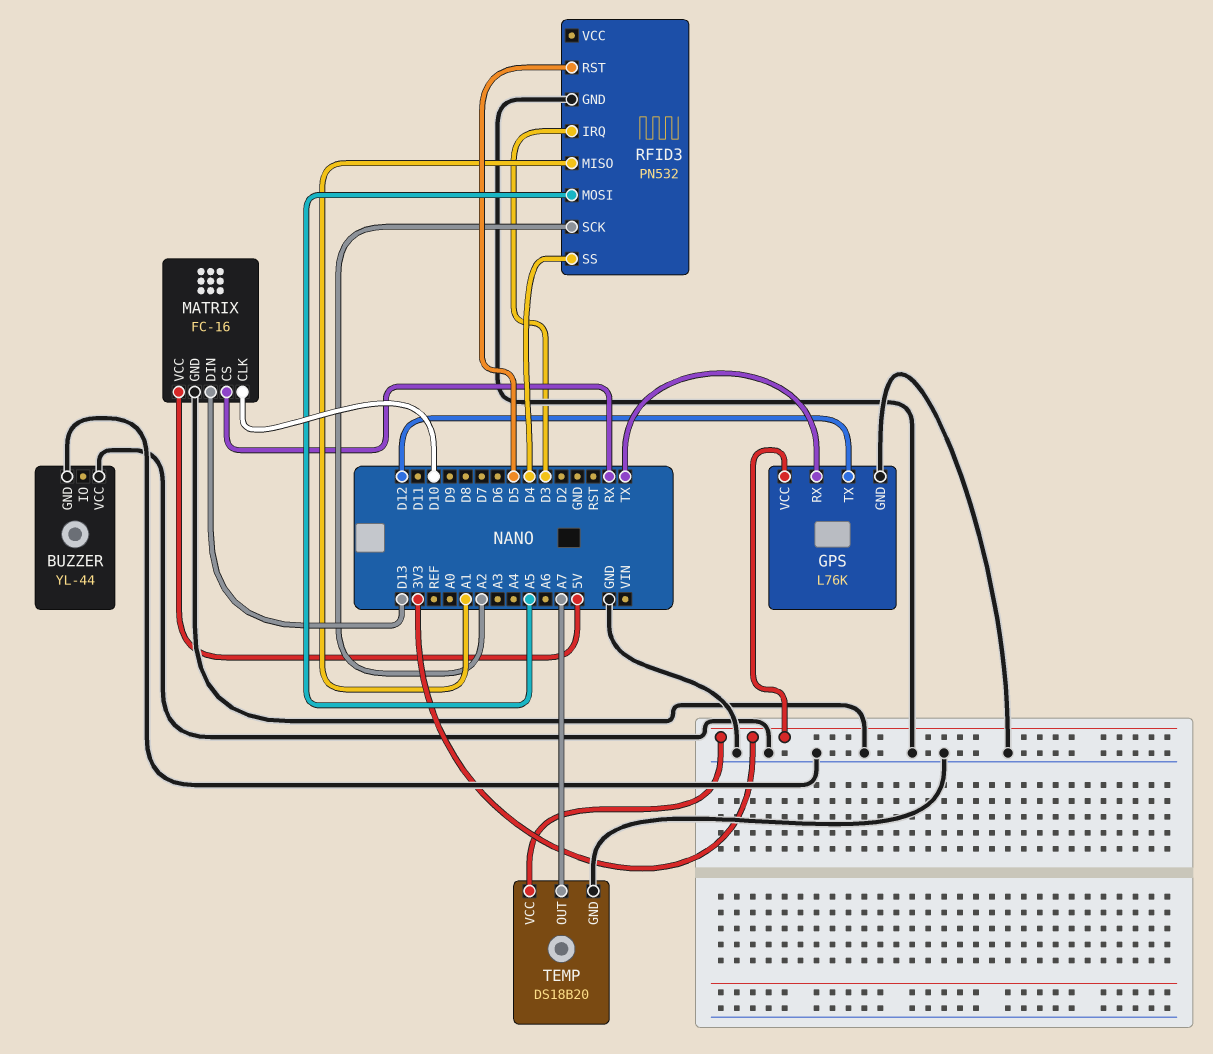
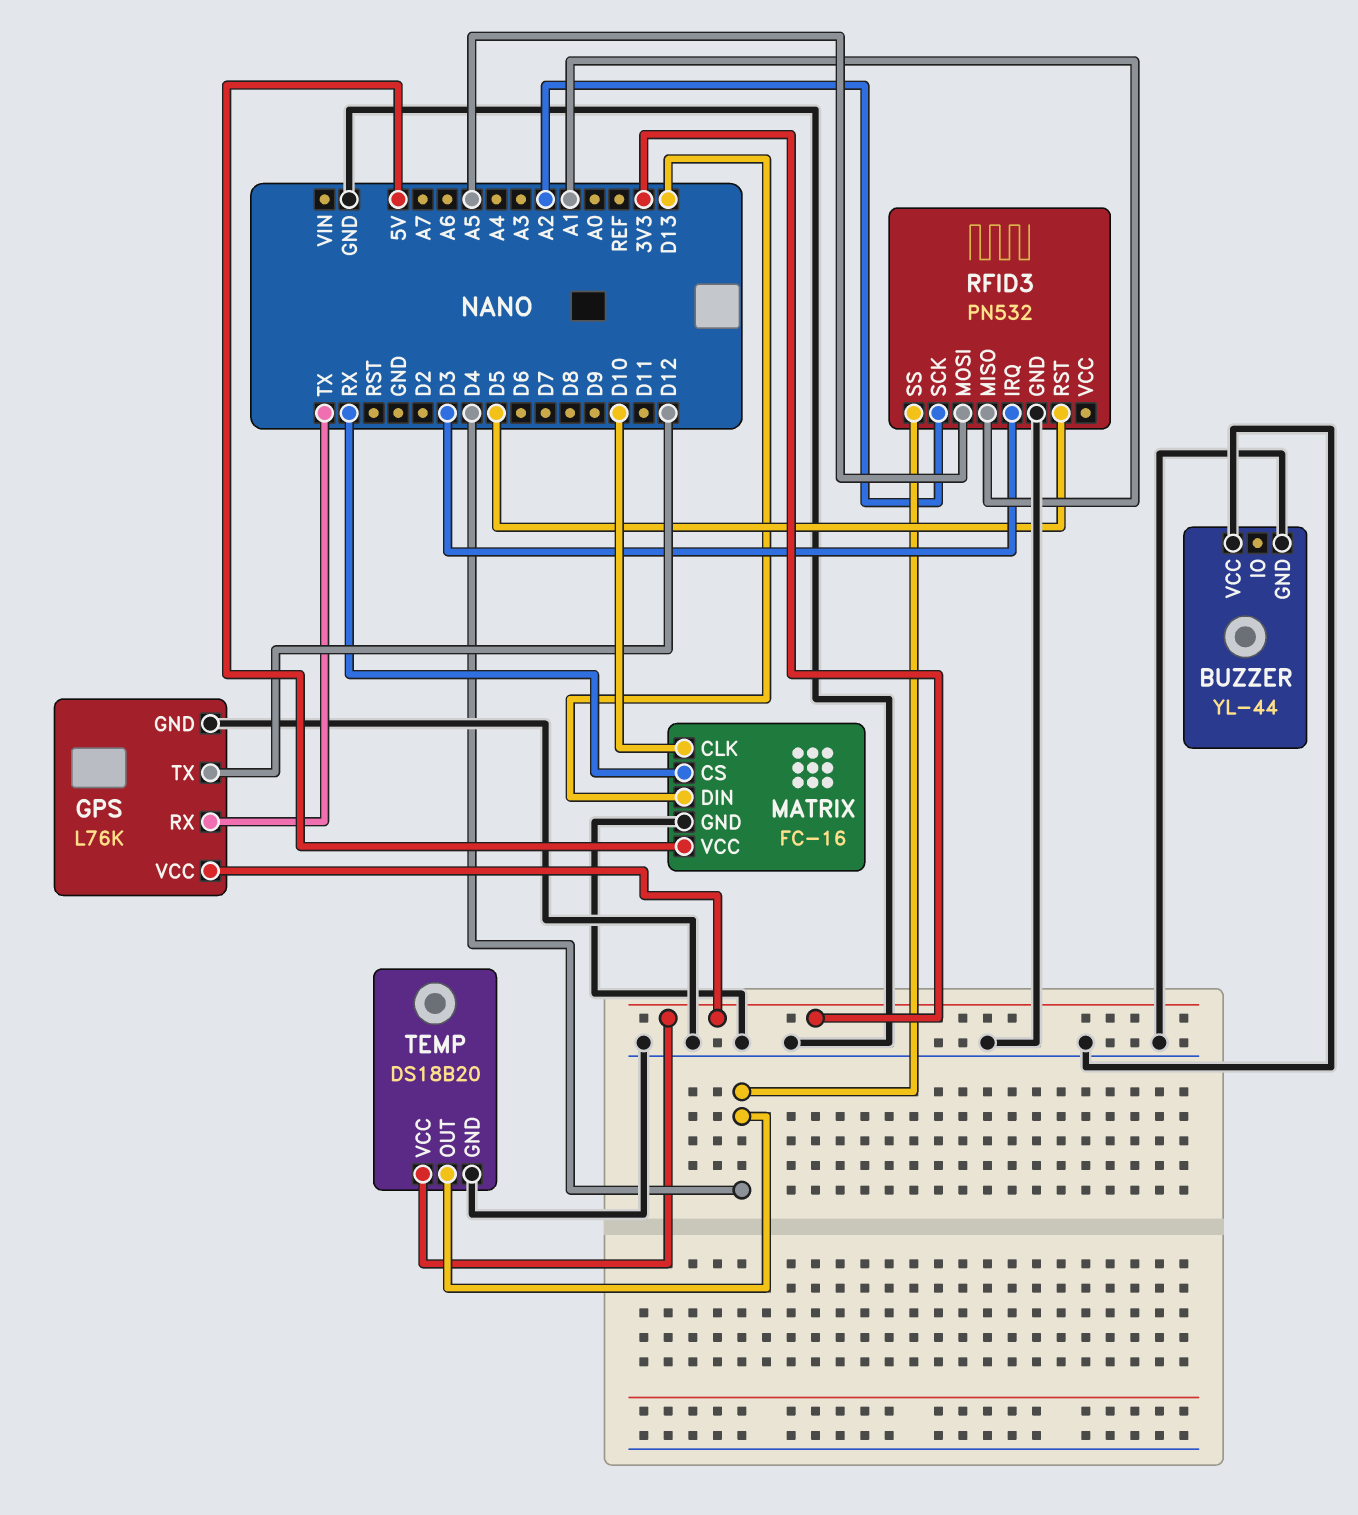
TEMP pin OUT: A7 -> D4

